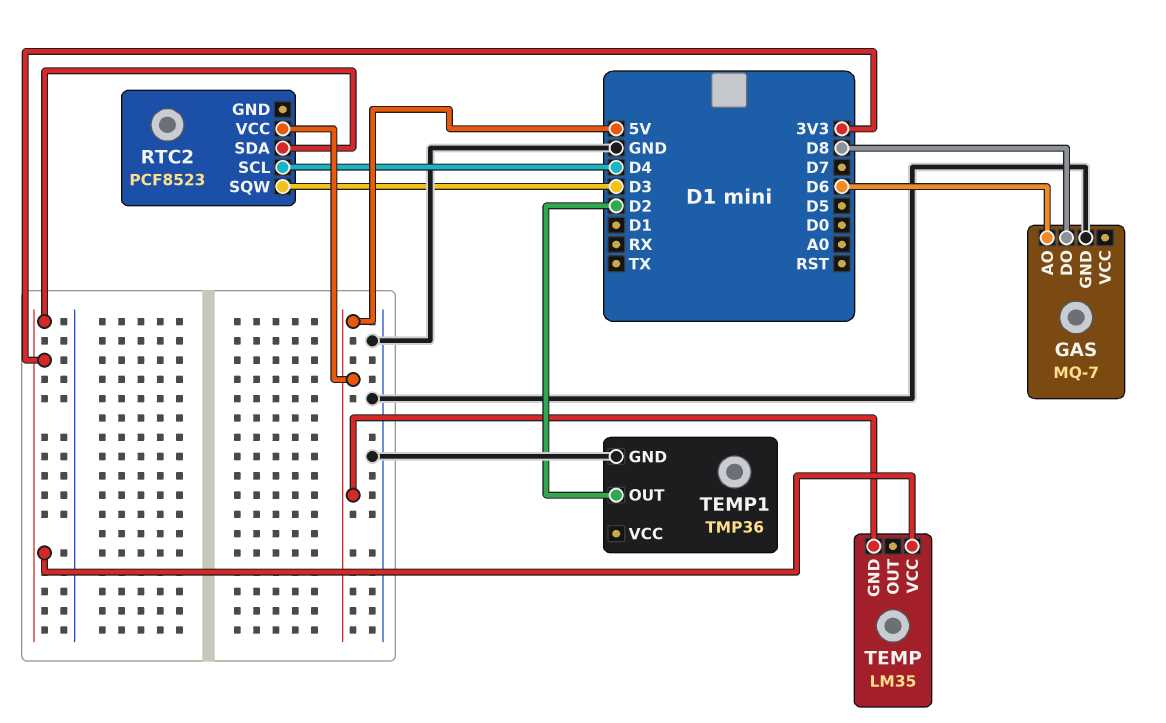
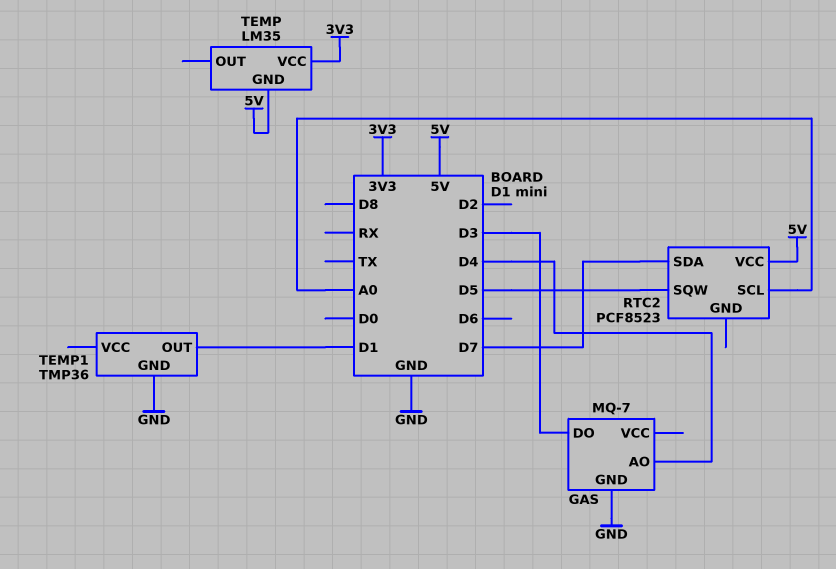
GAS pin AO: D6 -> D4
GAS pin DO: D8 -> D3
RTC2 pin SCL: D4 -> A0
RTC2 pin SDA: 3V3 -> D7
RTC2 pin SQW: D3 -> D5
TEMP1 pin OUT: D2 -> D1

